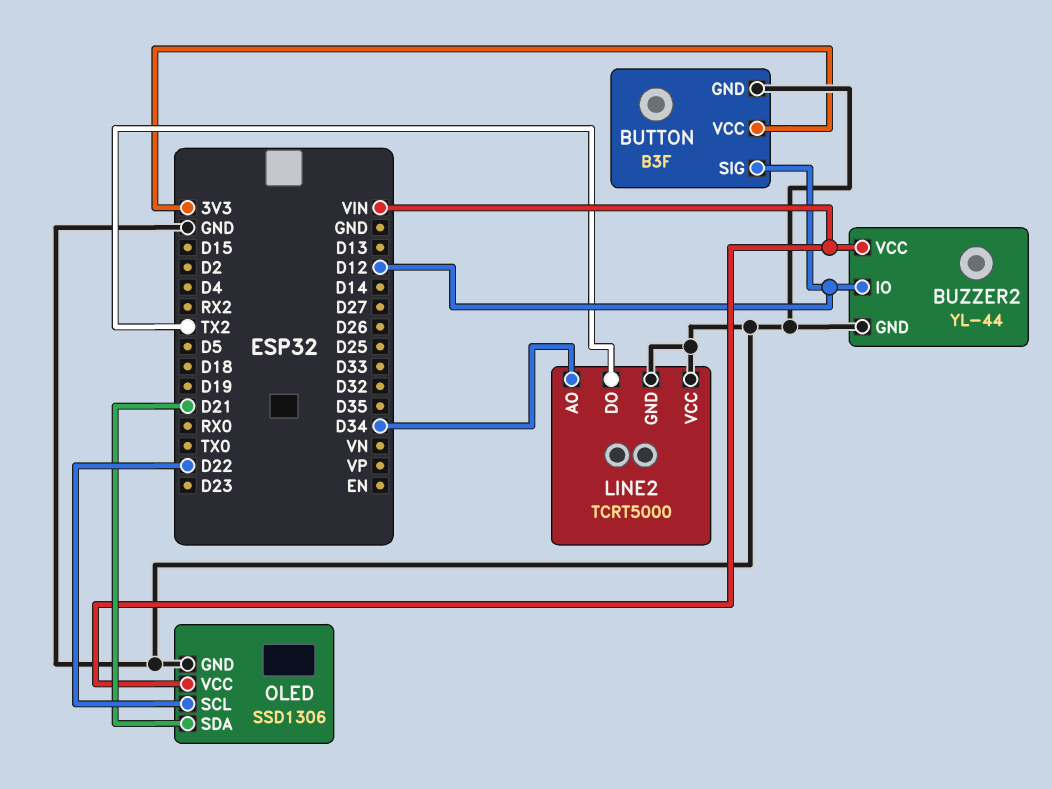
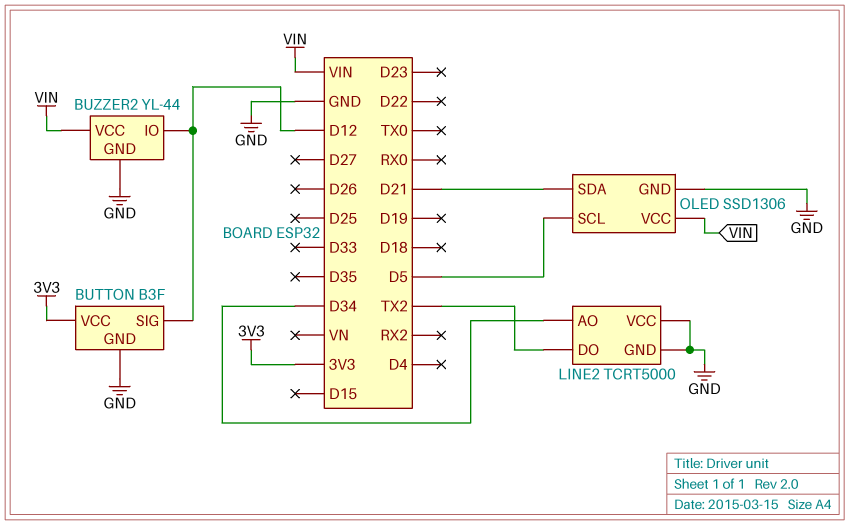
OLED pin SCL: D22 -> D5

